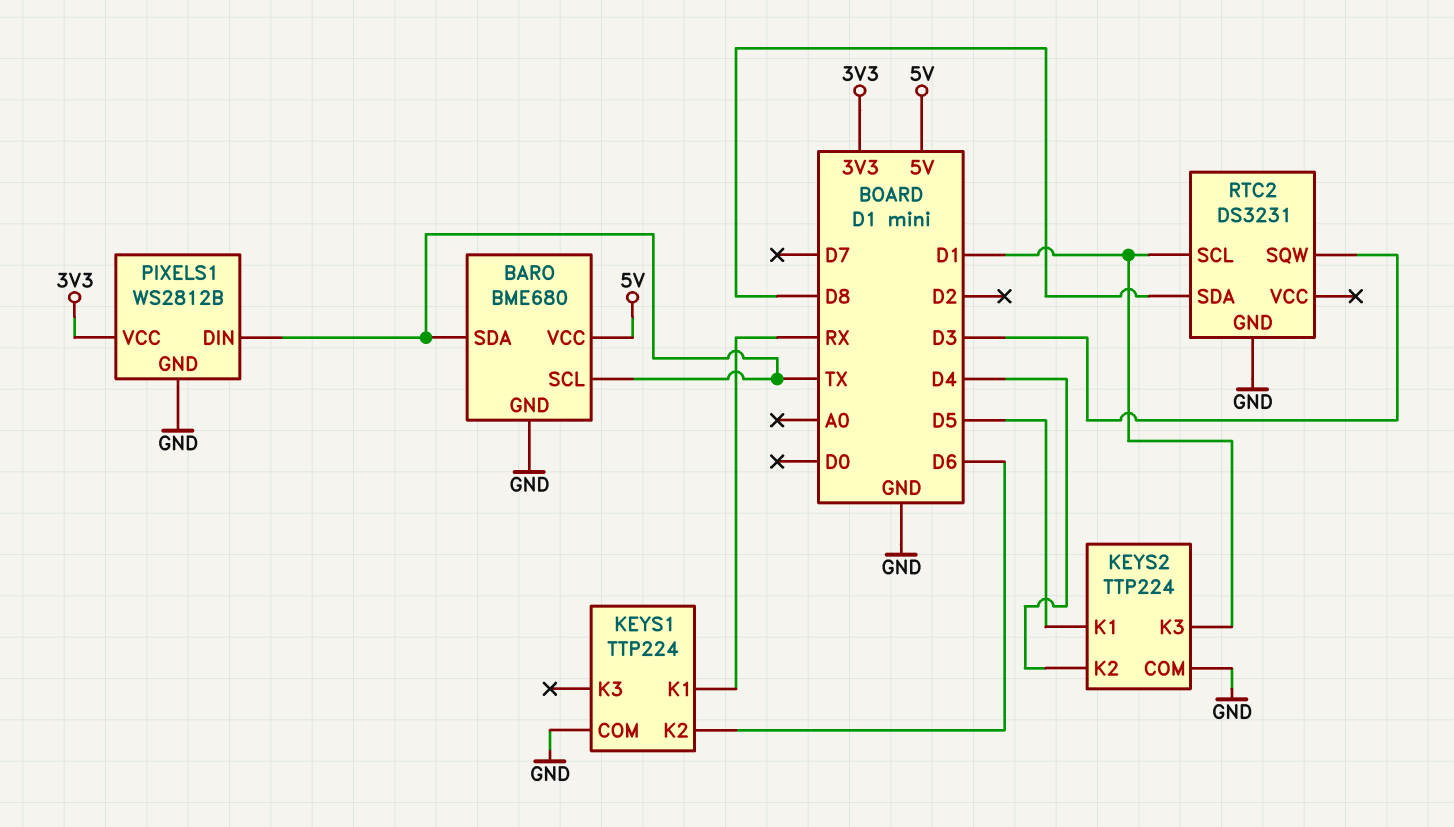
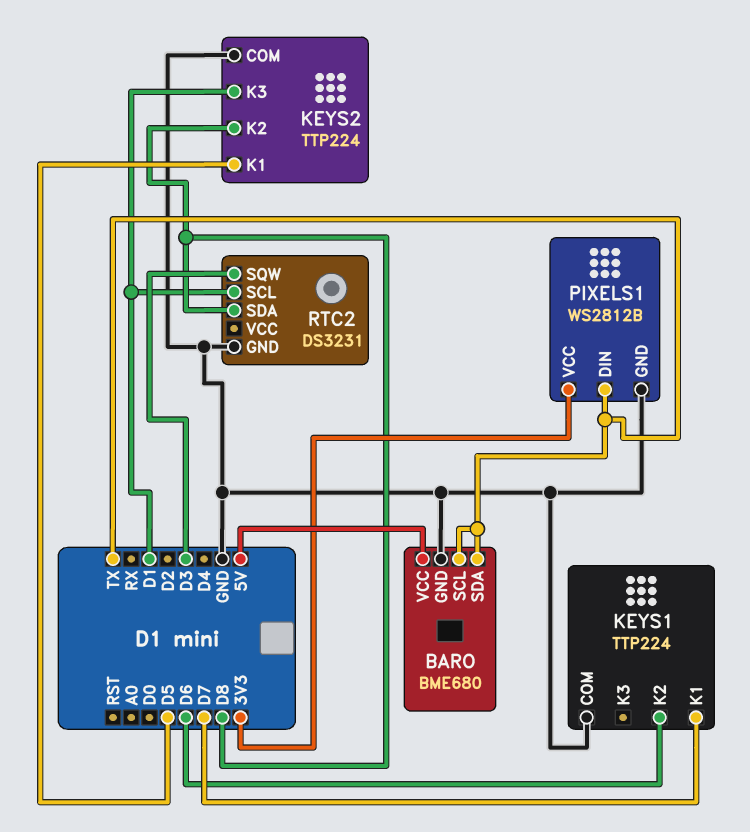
KEYS1 pin K1: RX -> D7
KEYS2 pin K2: D4 -> D8

